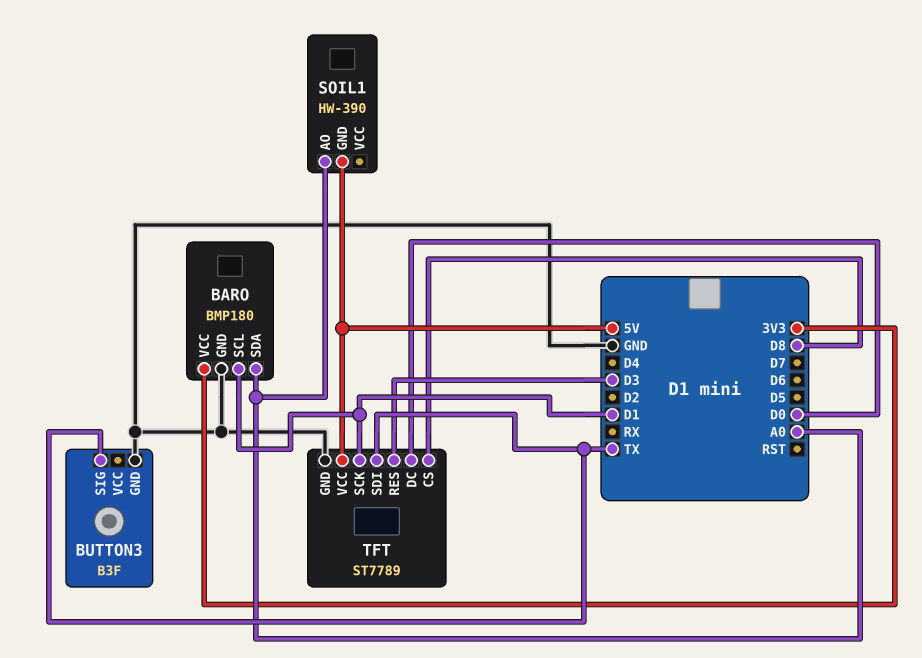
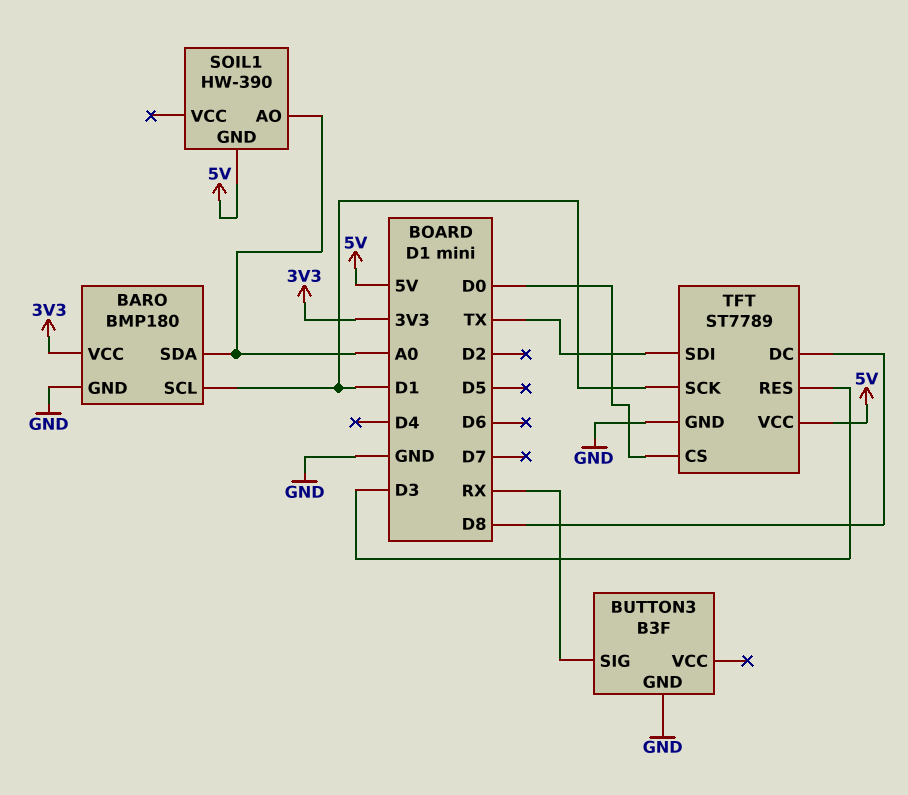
BUTTON3 pin SIG: TX -> RX
TFT pin CS: D8 -> D0
TFT pin DC: D0 -> D8

